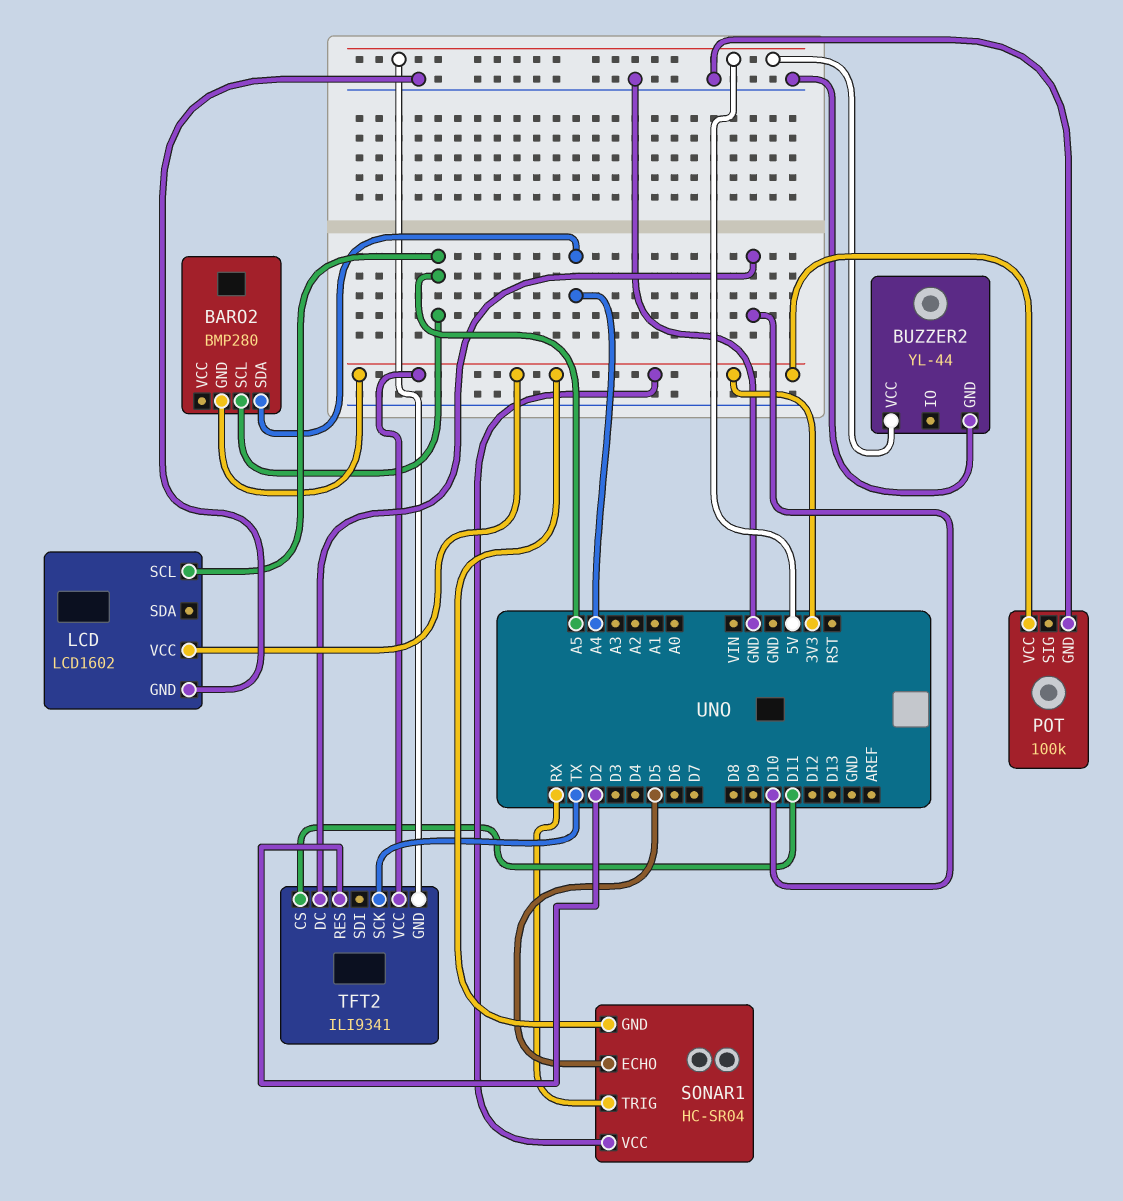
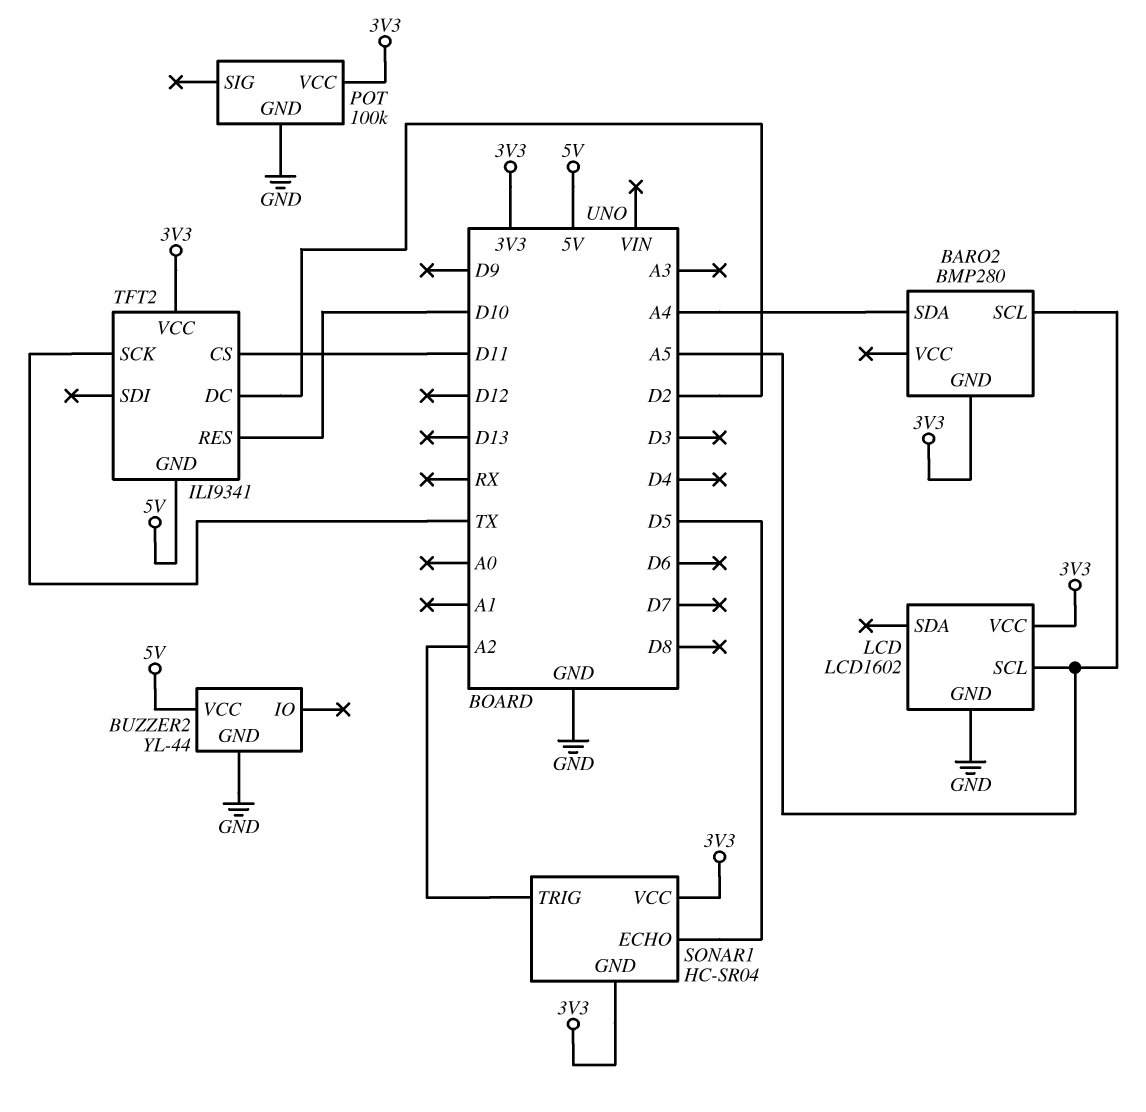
SONAR1 pin TRIG: RX -> A2
TFT2 pin DC: D10 -> D2
TFT2 pin RES: D2 -> D10

